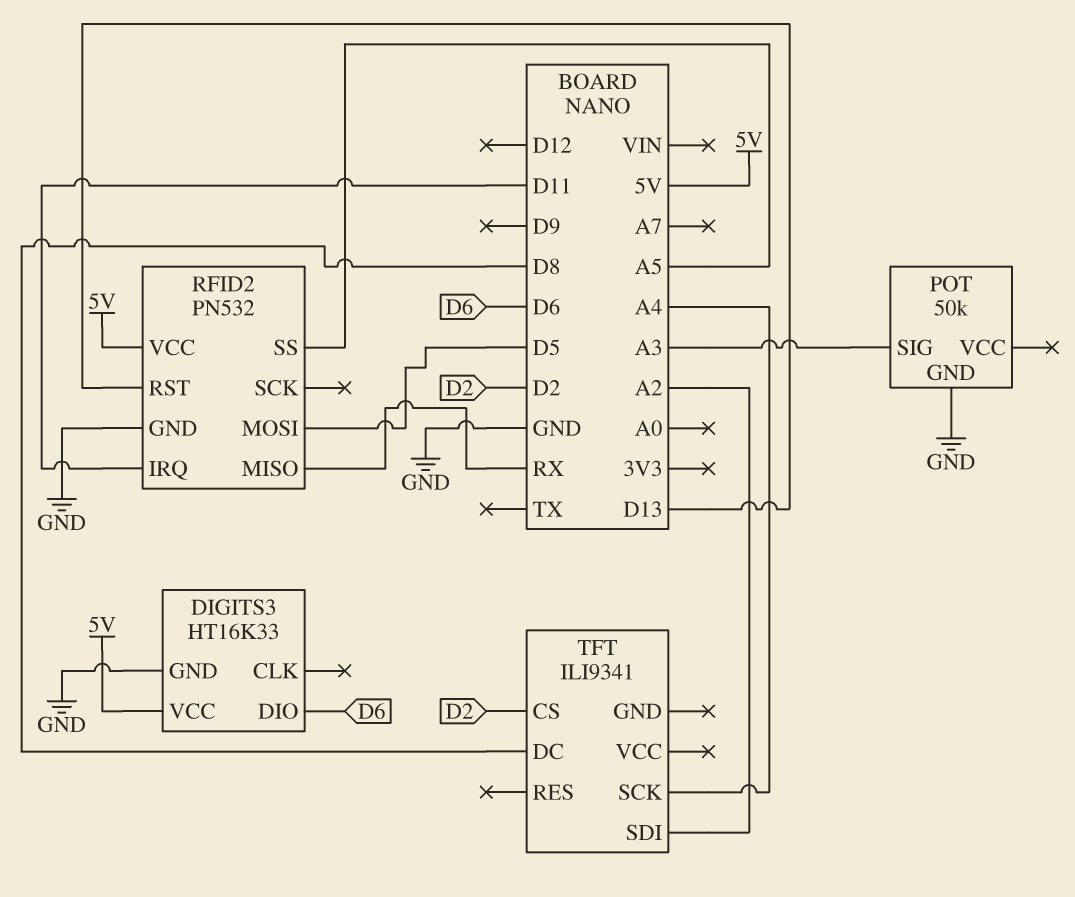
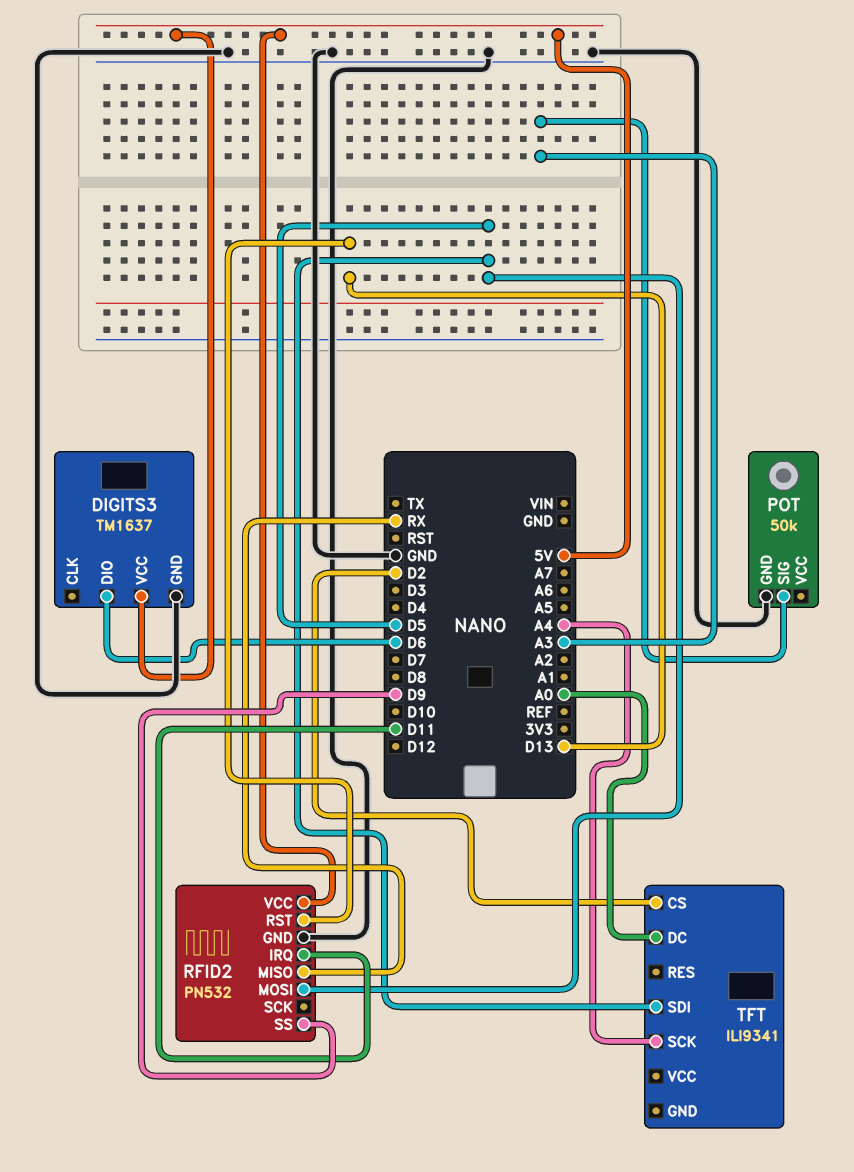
DIGITS3: HT16K33 -> TM1637
RFID2 pin SS: A5 -> D9
TFT pin DC: D8 -> A0
TFT pin SDI: A2 -> D5

